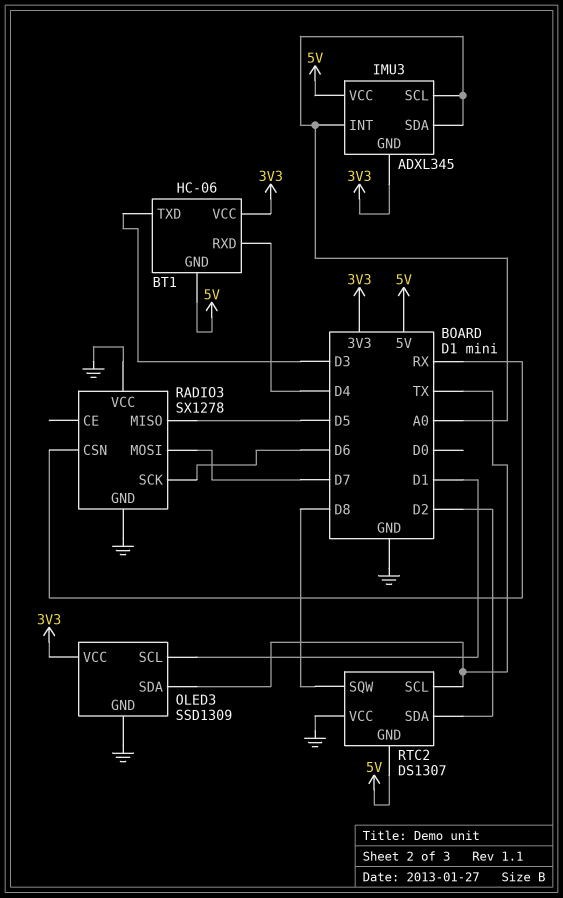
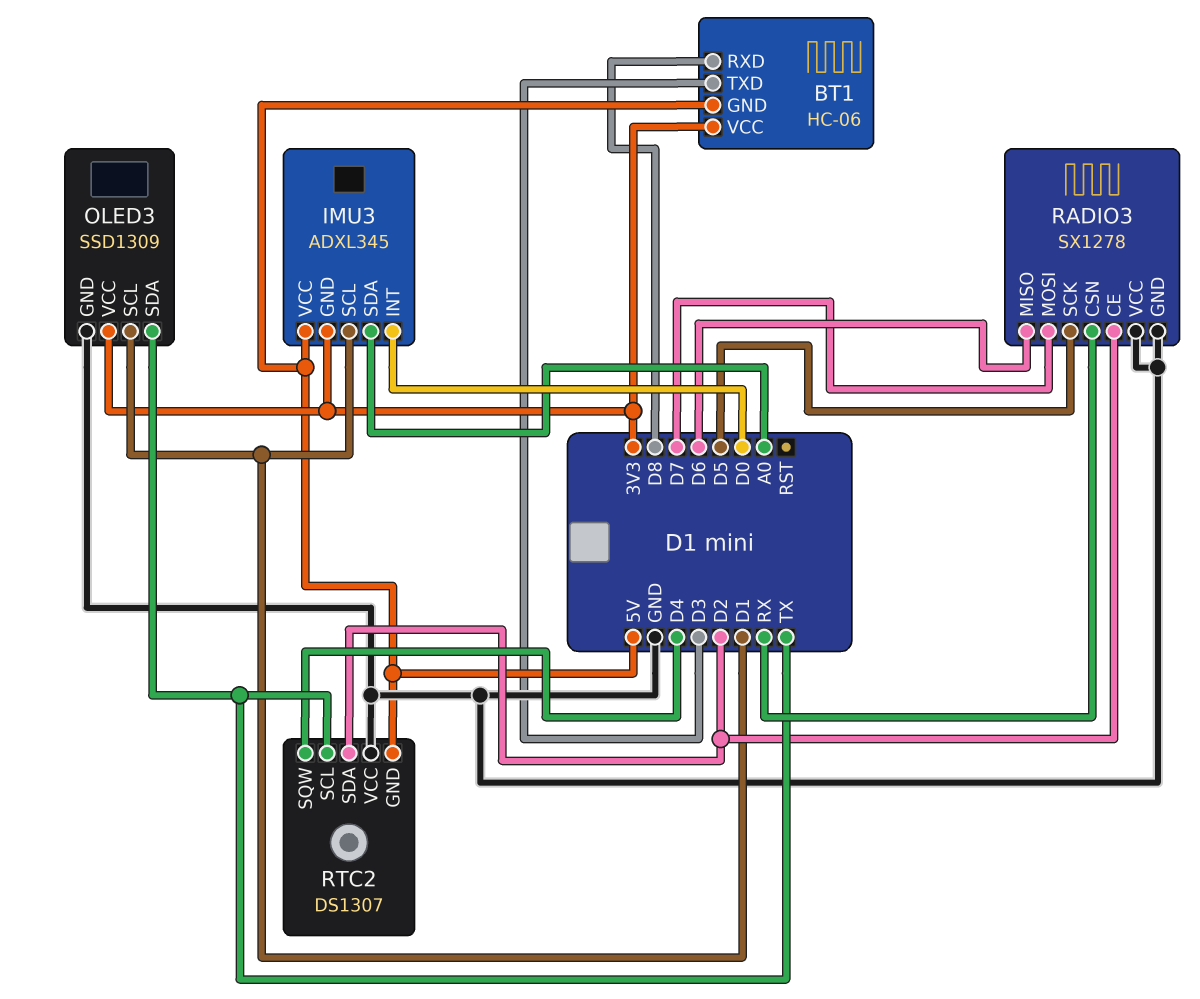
BT1 pin RXD: D4 -> D8
IMU3 pin INT: A0 -> D0
IMU3 pin SCL: A0 -> D1
RADIO3 pin CE: none -> D2
RADIO3 pin MISO: D5 -> D6
RADIO3 pin SCK: D6 -> D5
RTC2 pin SQW: D8 -> D4

